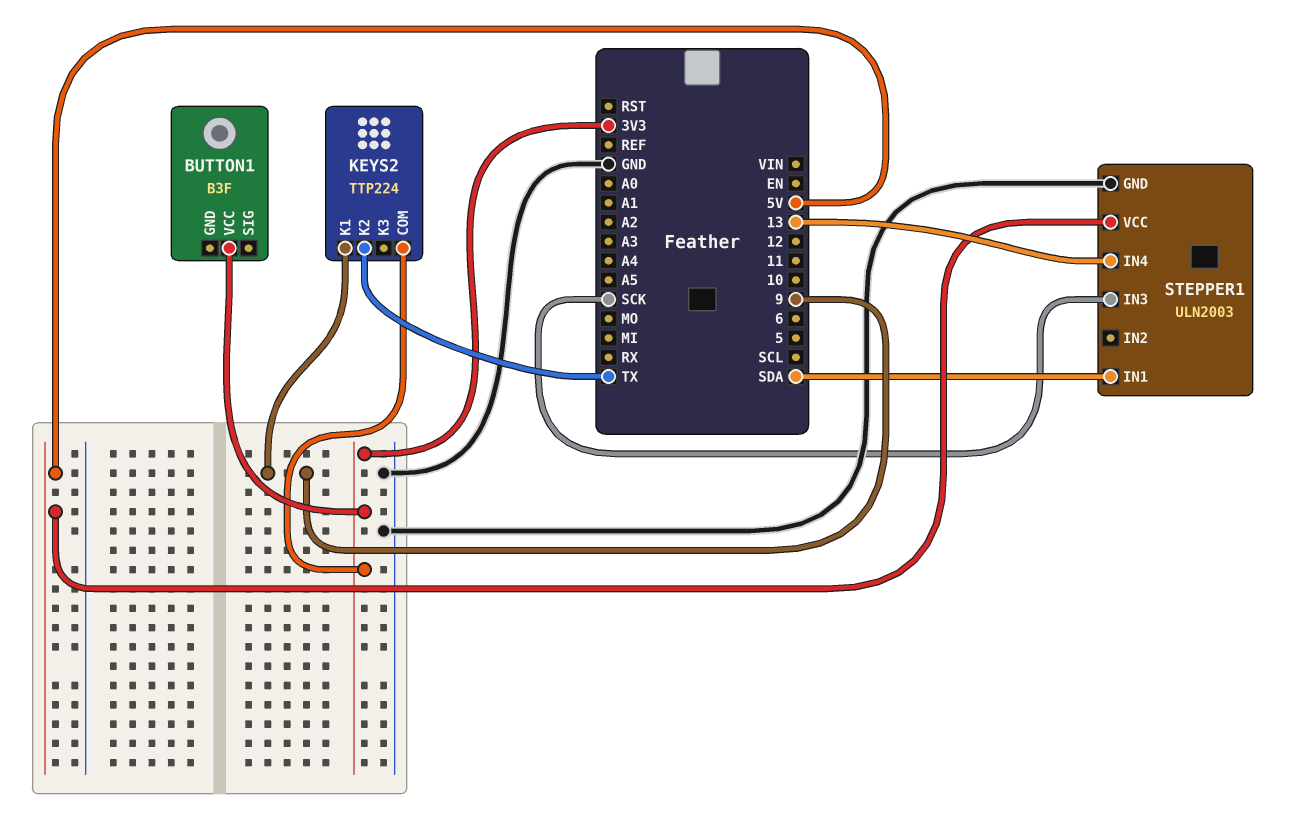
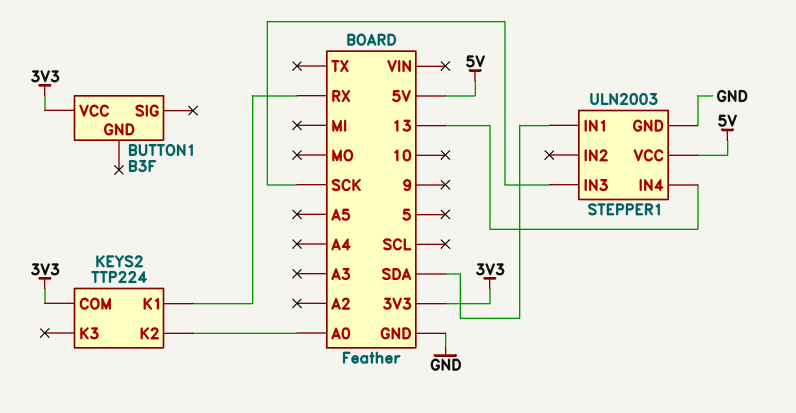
KEYS2 pin K1: 9 -> RX
KEYS2 pin K2: TX -> A0

